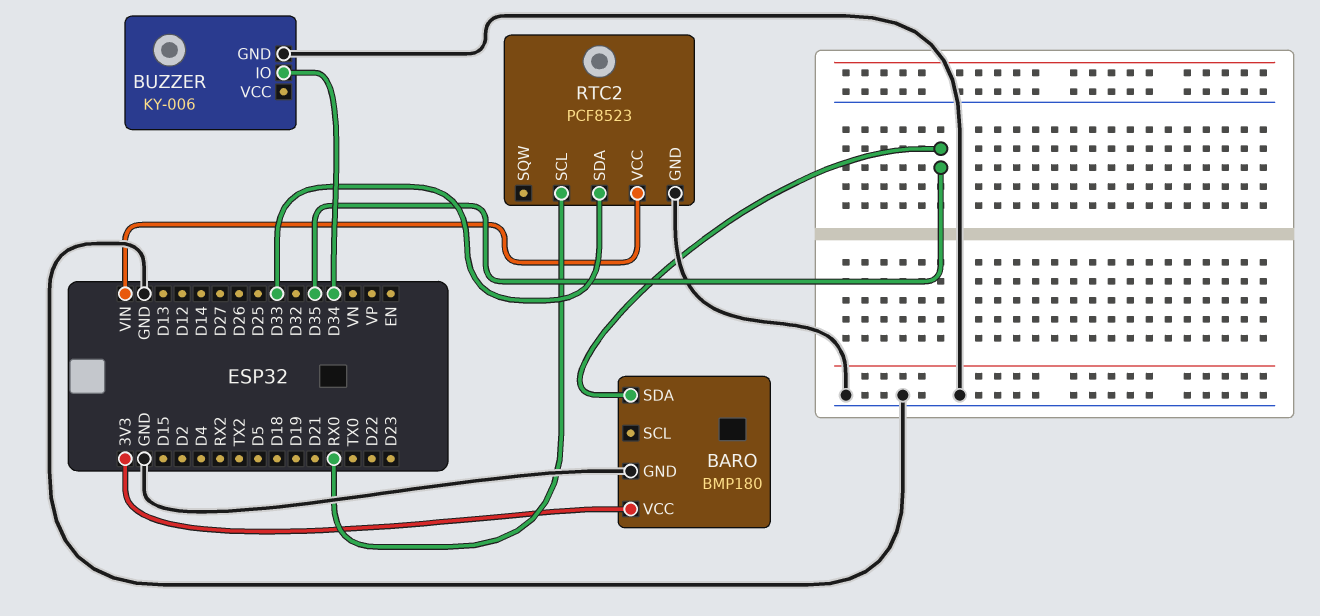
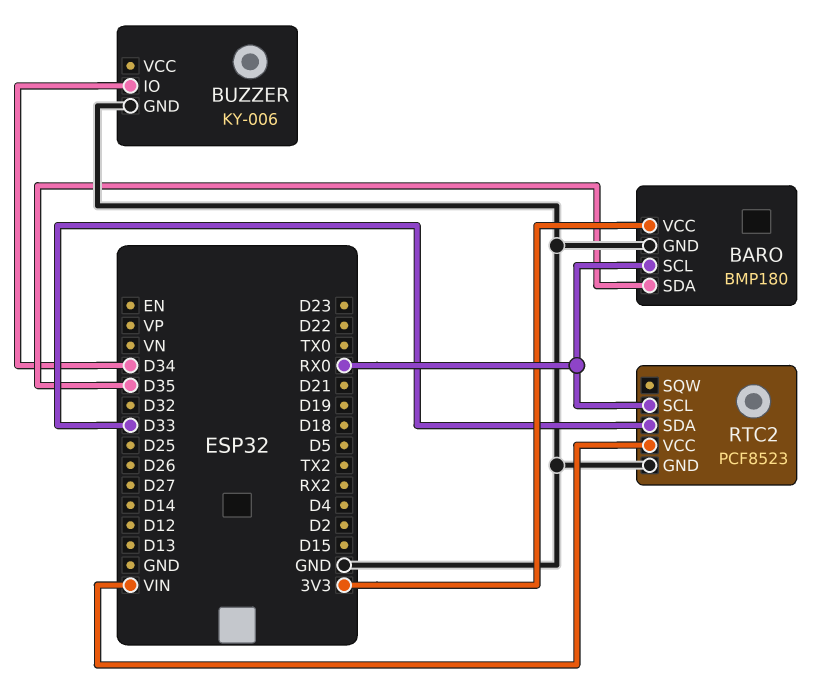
BARO pin SCL: none -> RX0

